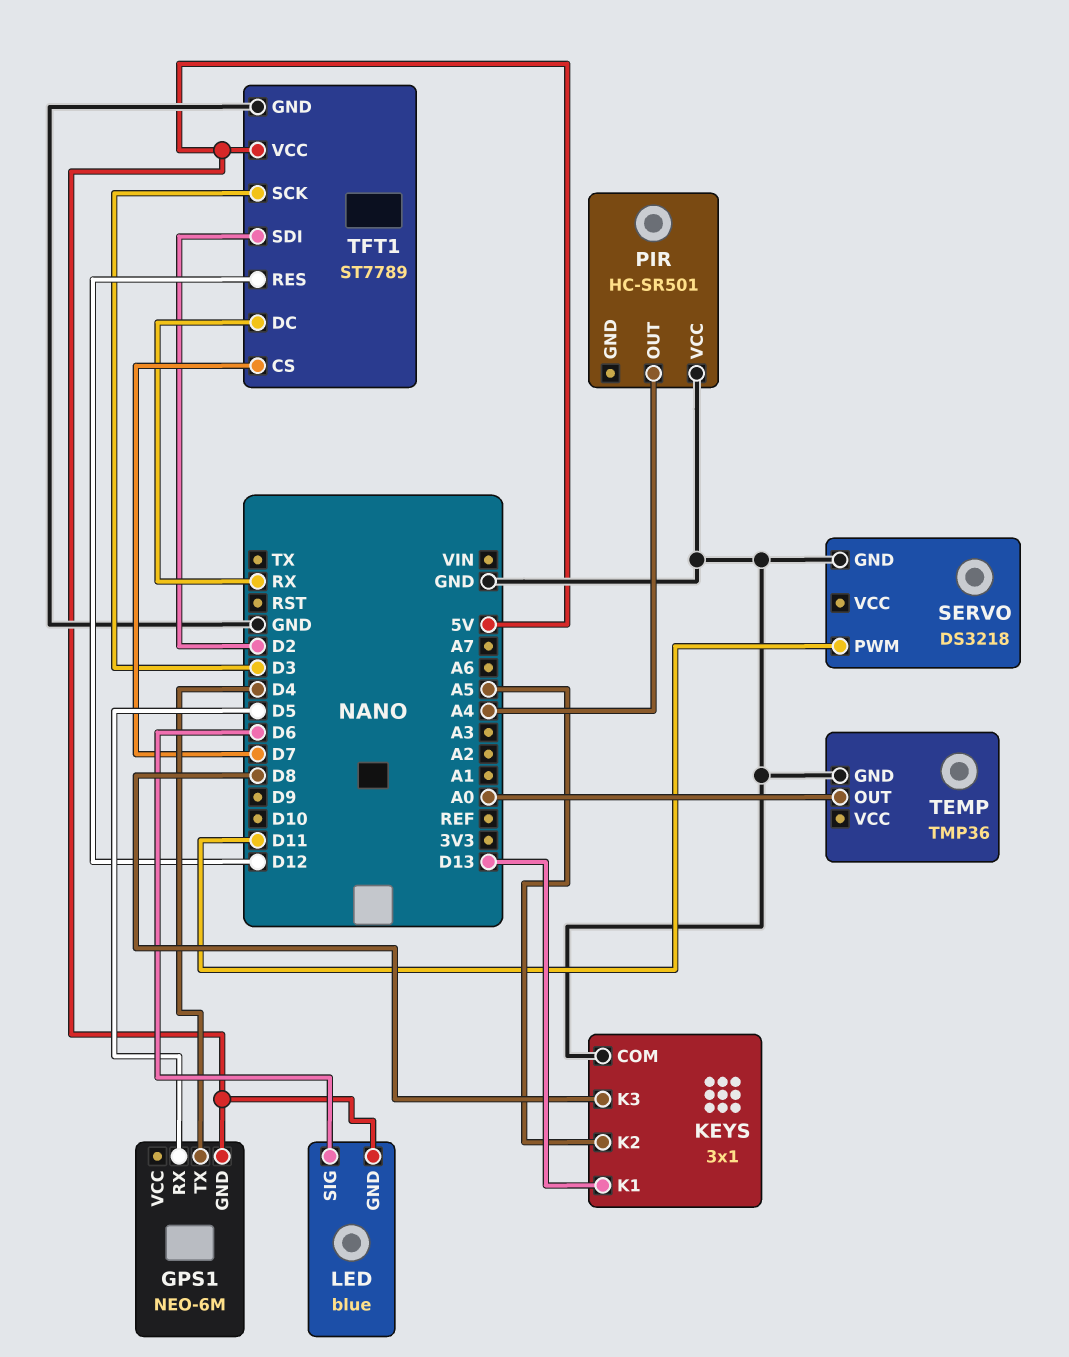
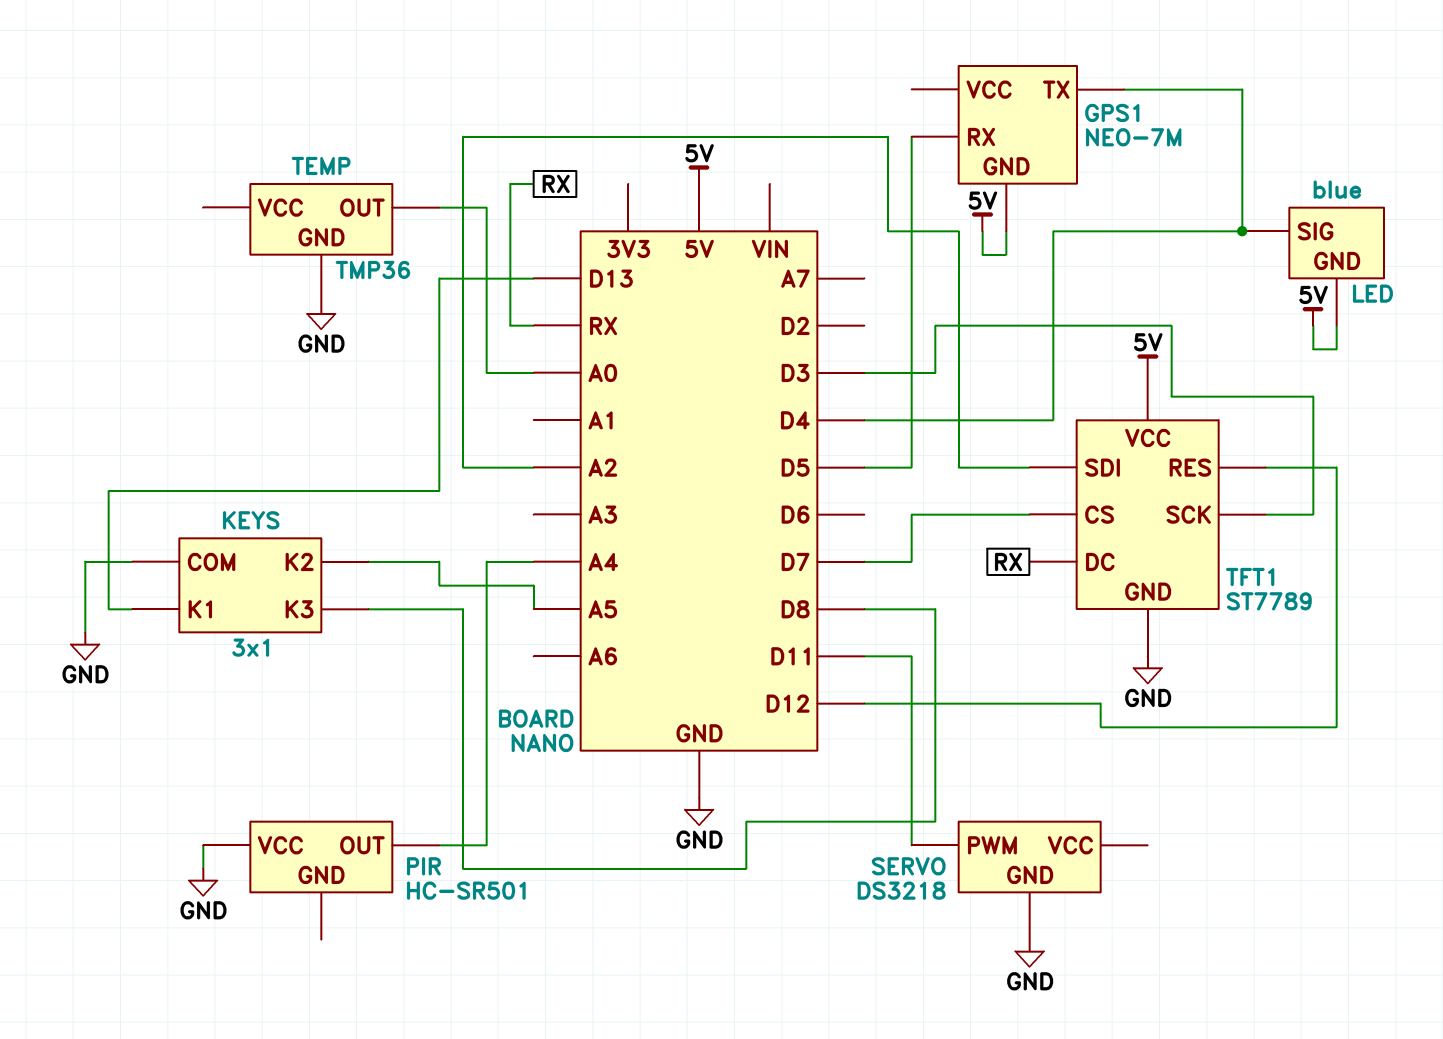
GPS1: NEO-6M -> NEO-7M
LED pin SIG: D6 -> D4
TFT1 pin SDI: D2 -> A2

